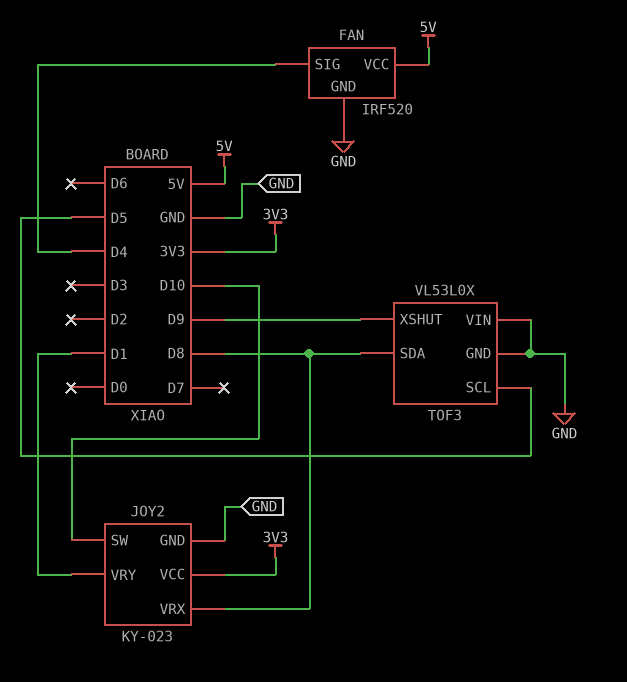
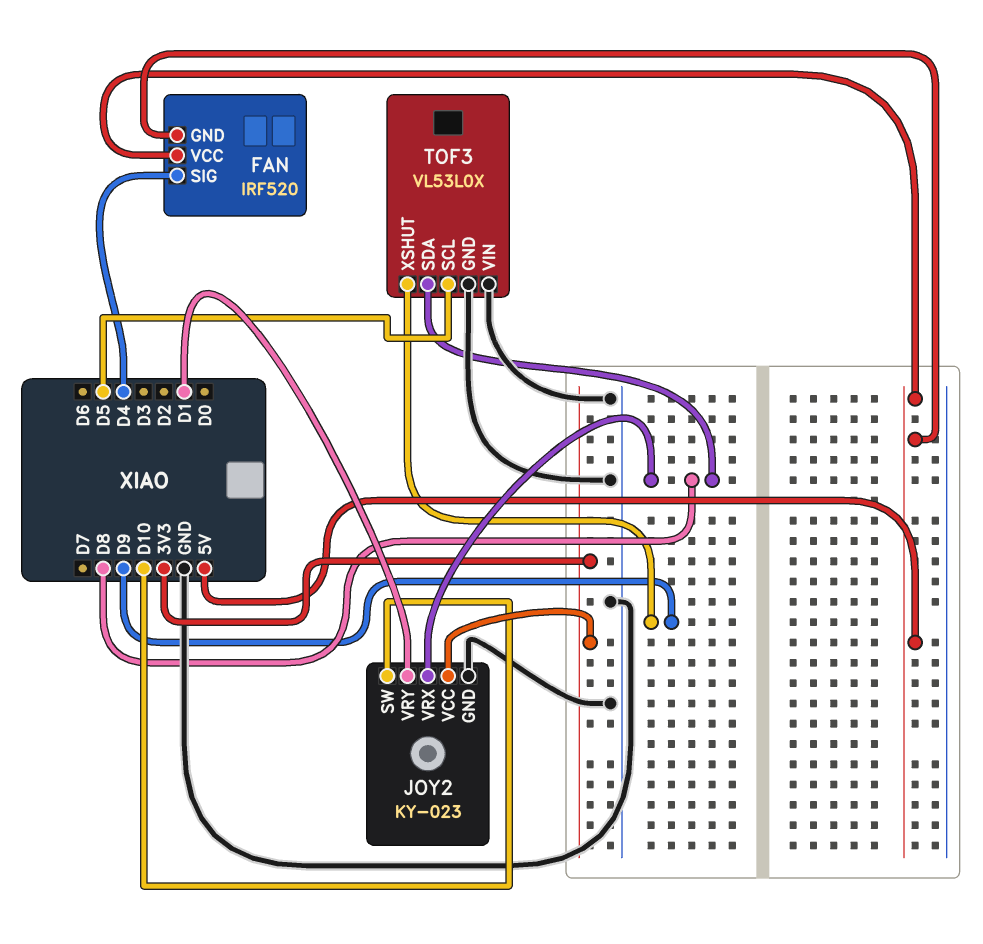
FAN pin GND: GND -> 5V

